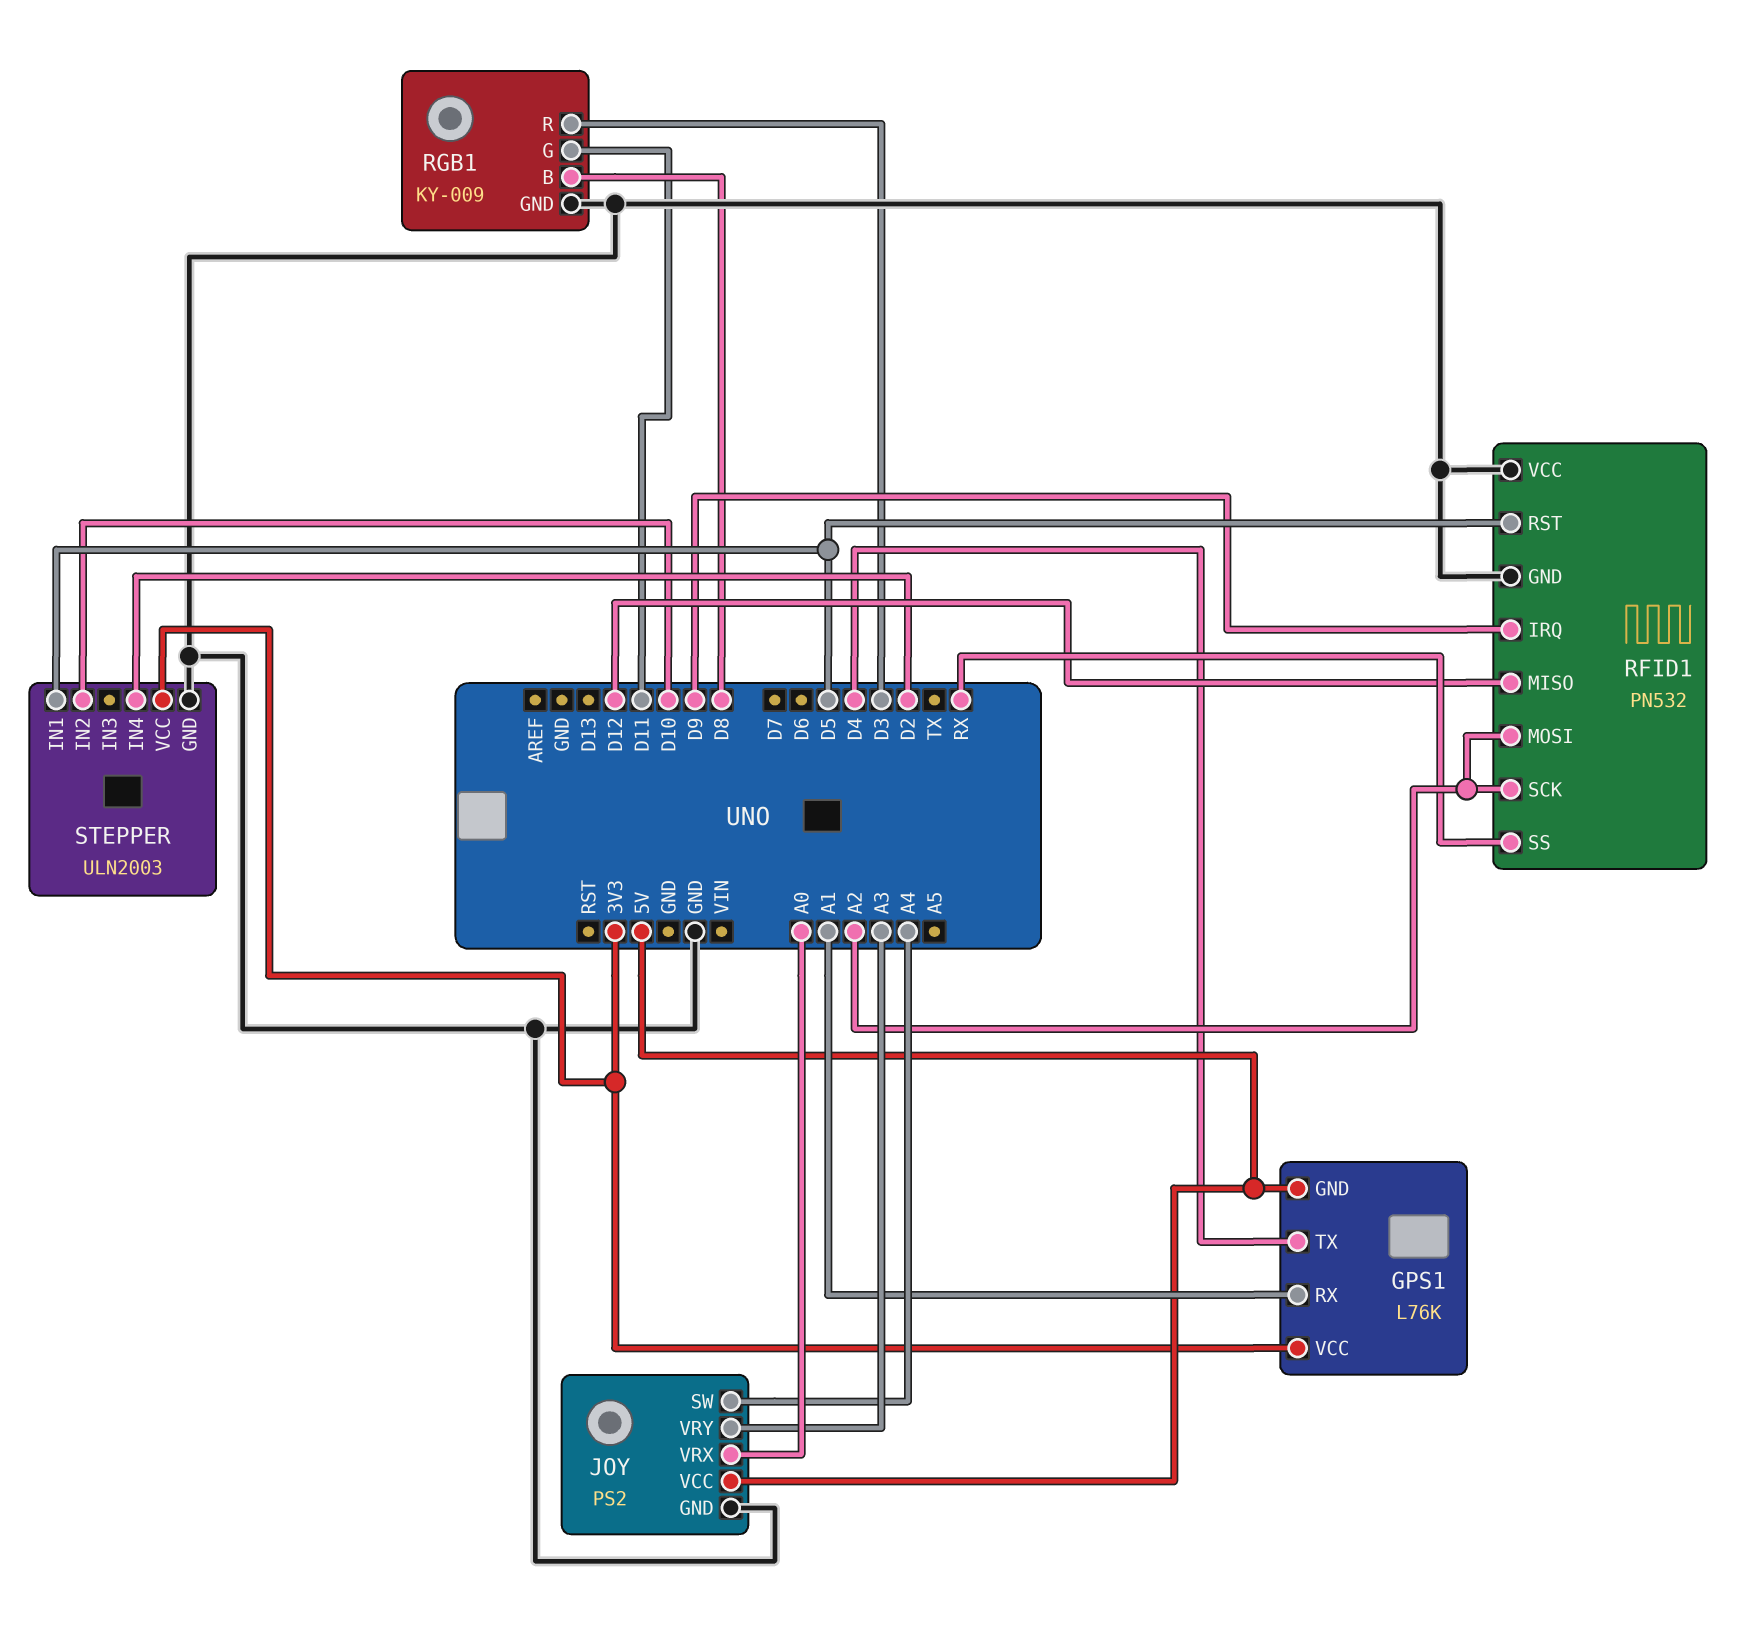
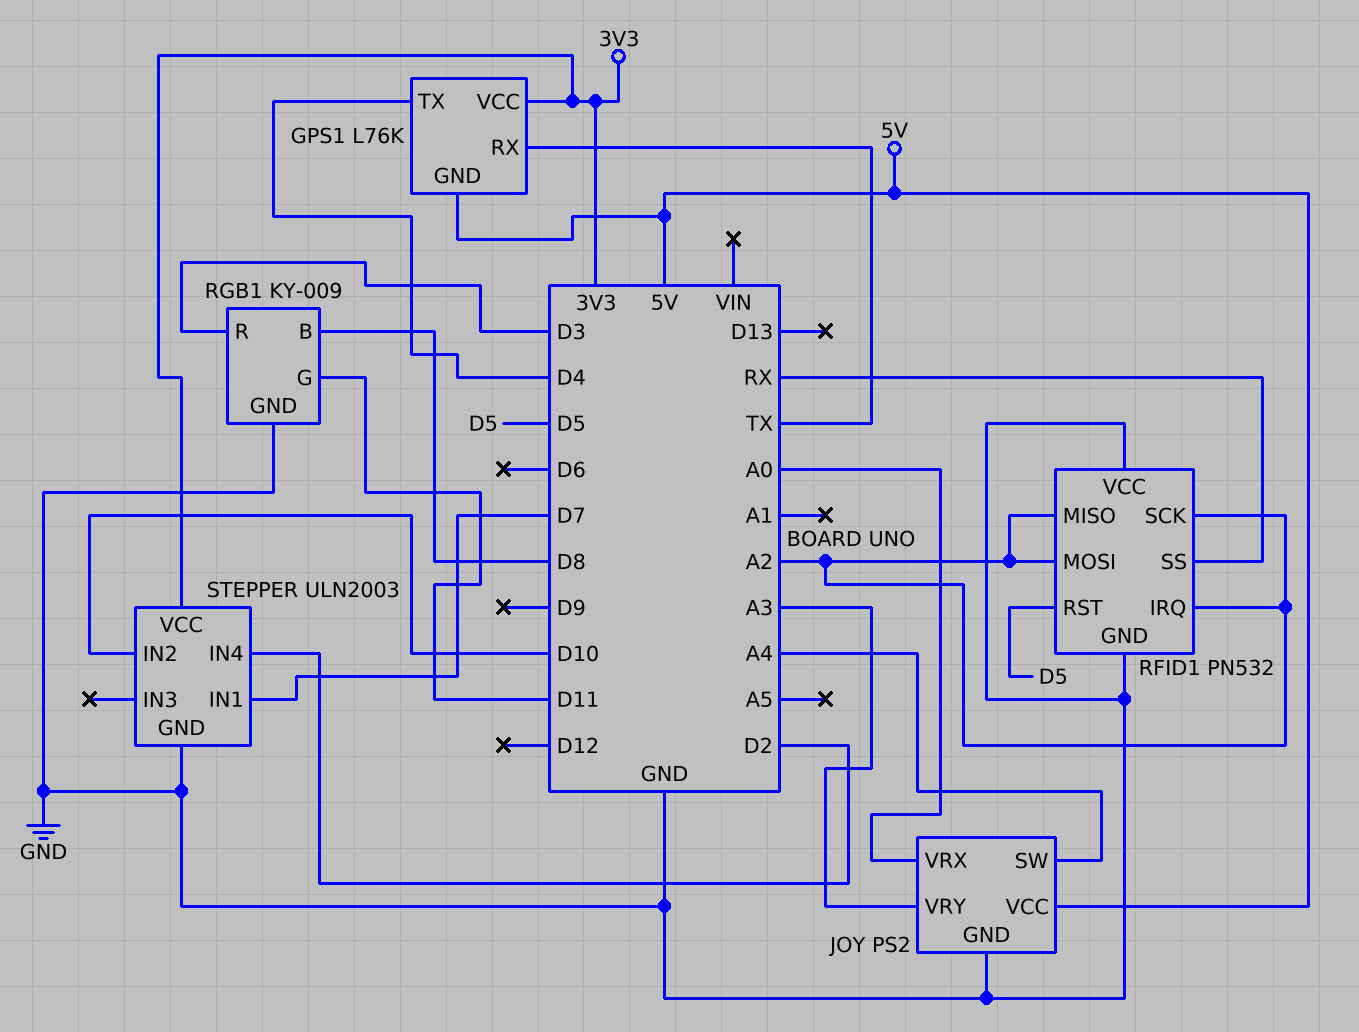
GPS1 pin RX: A1 -> TX
RFID1 pin IRQ: D9 -> A2
RFID1 pin MISO: D12 -> A2
STEPPER pin IN1: D5 -> D7

